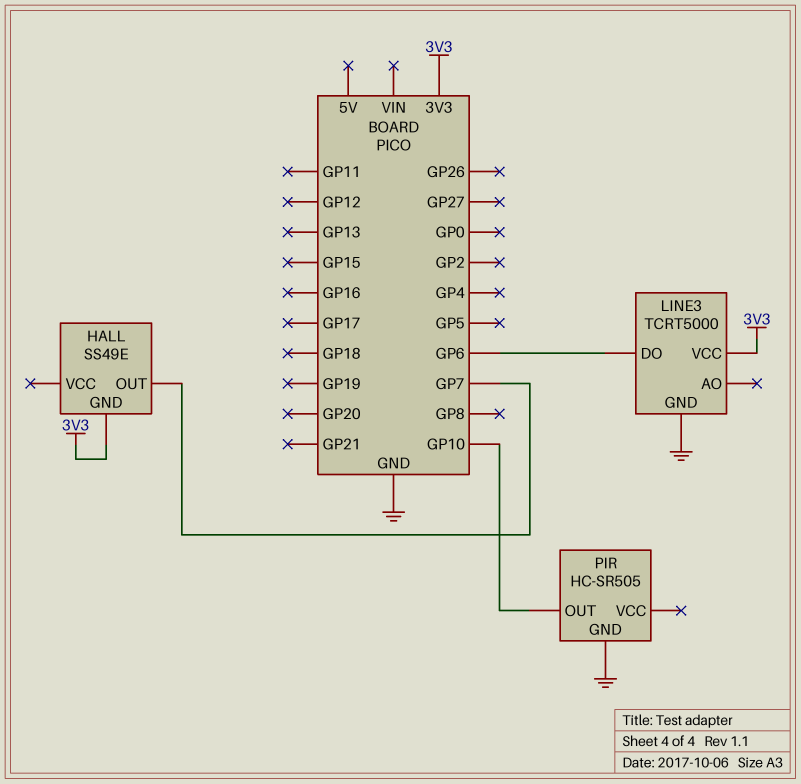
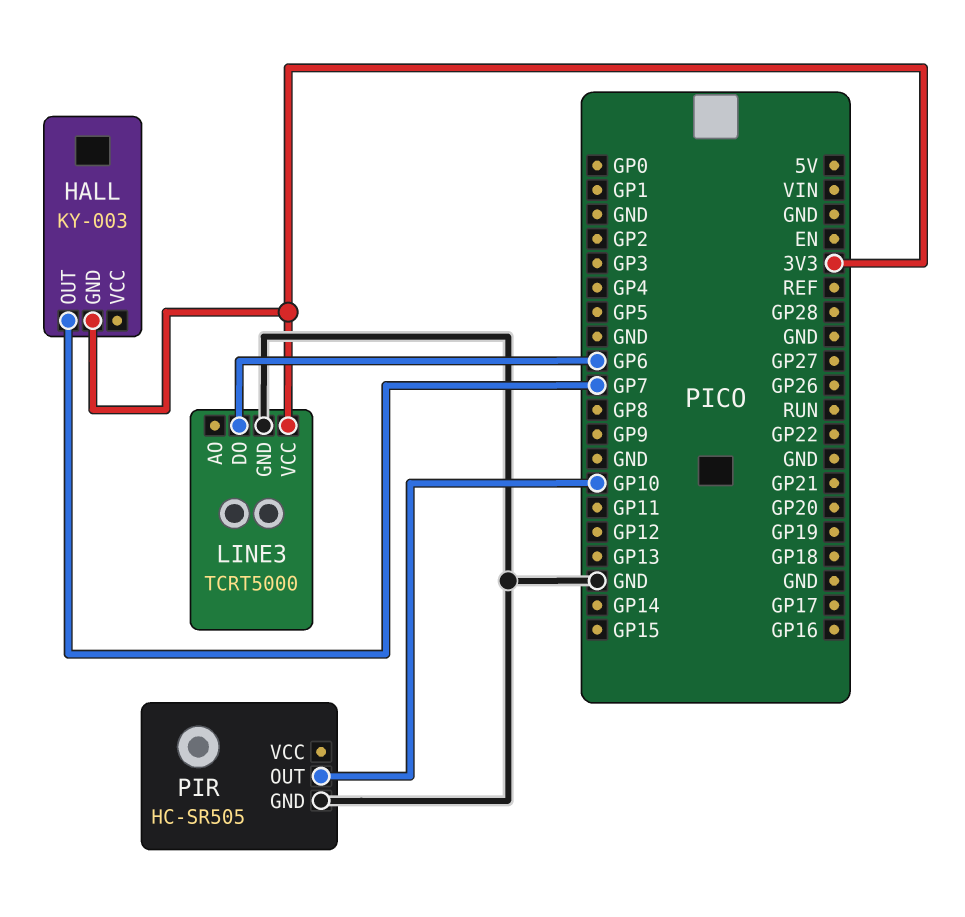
HALL: SS49E -> KY-003

